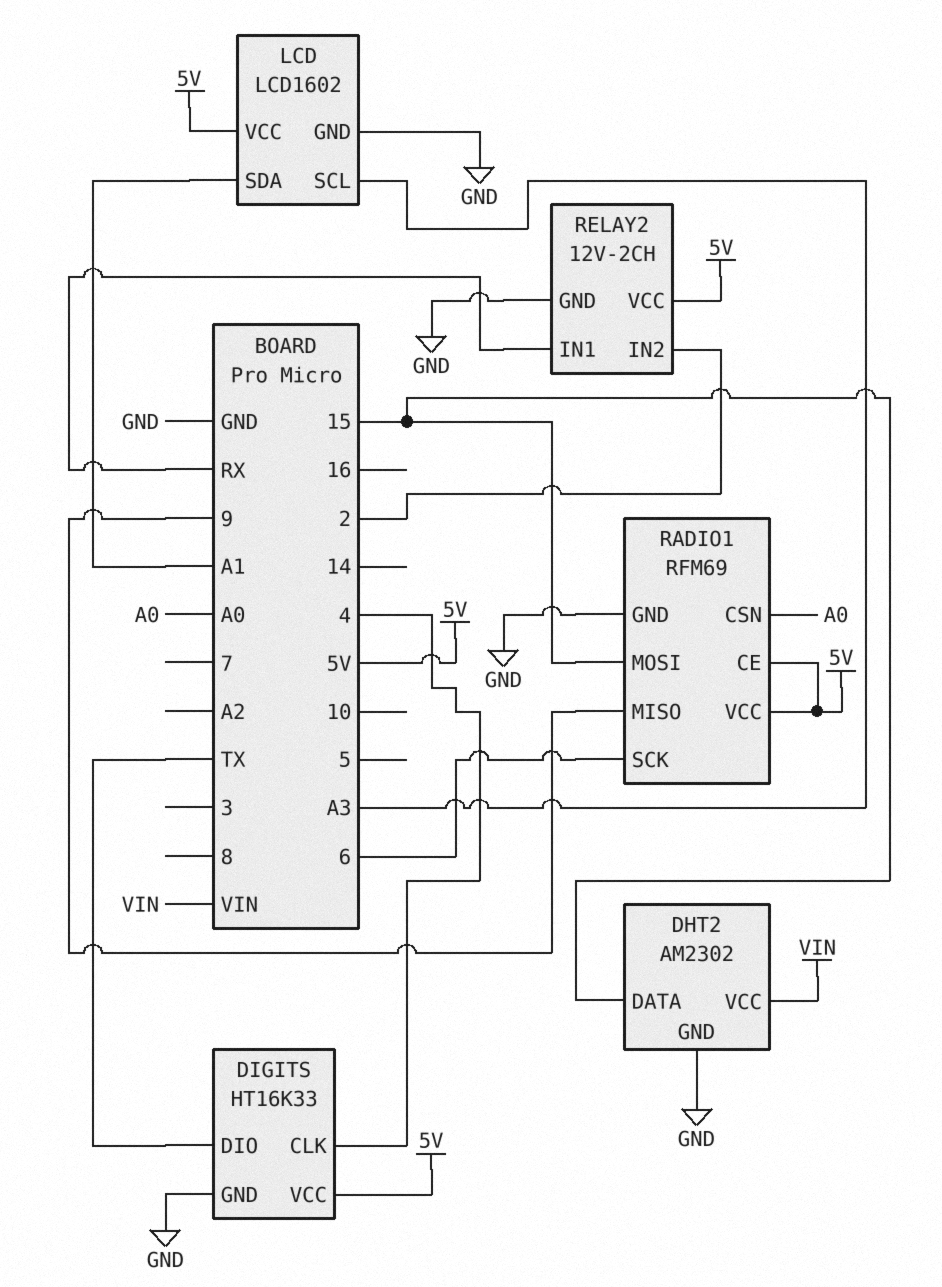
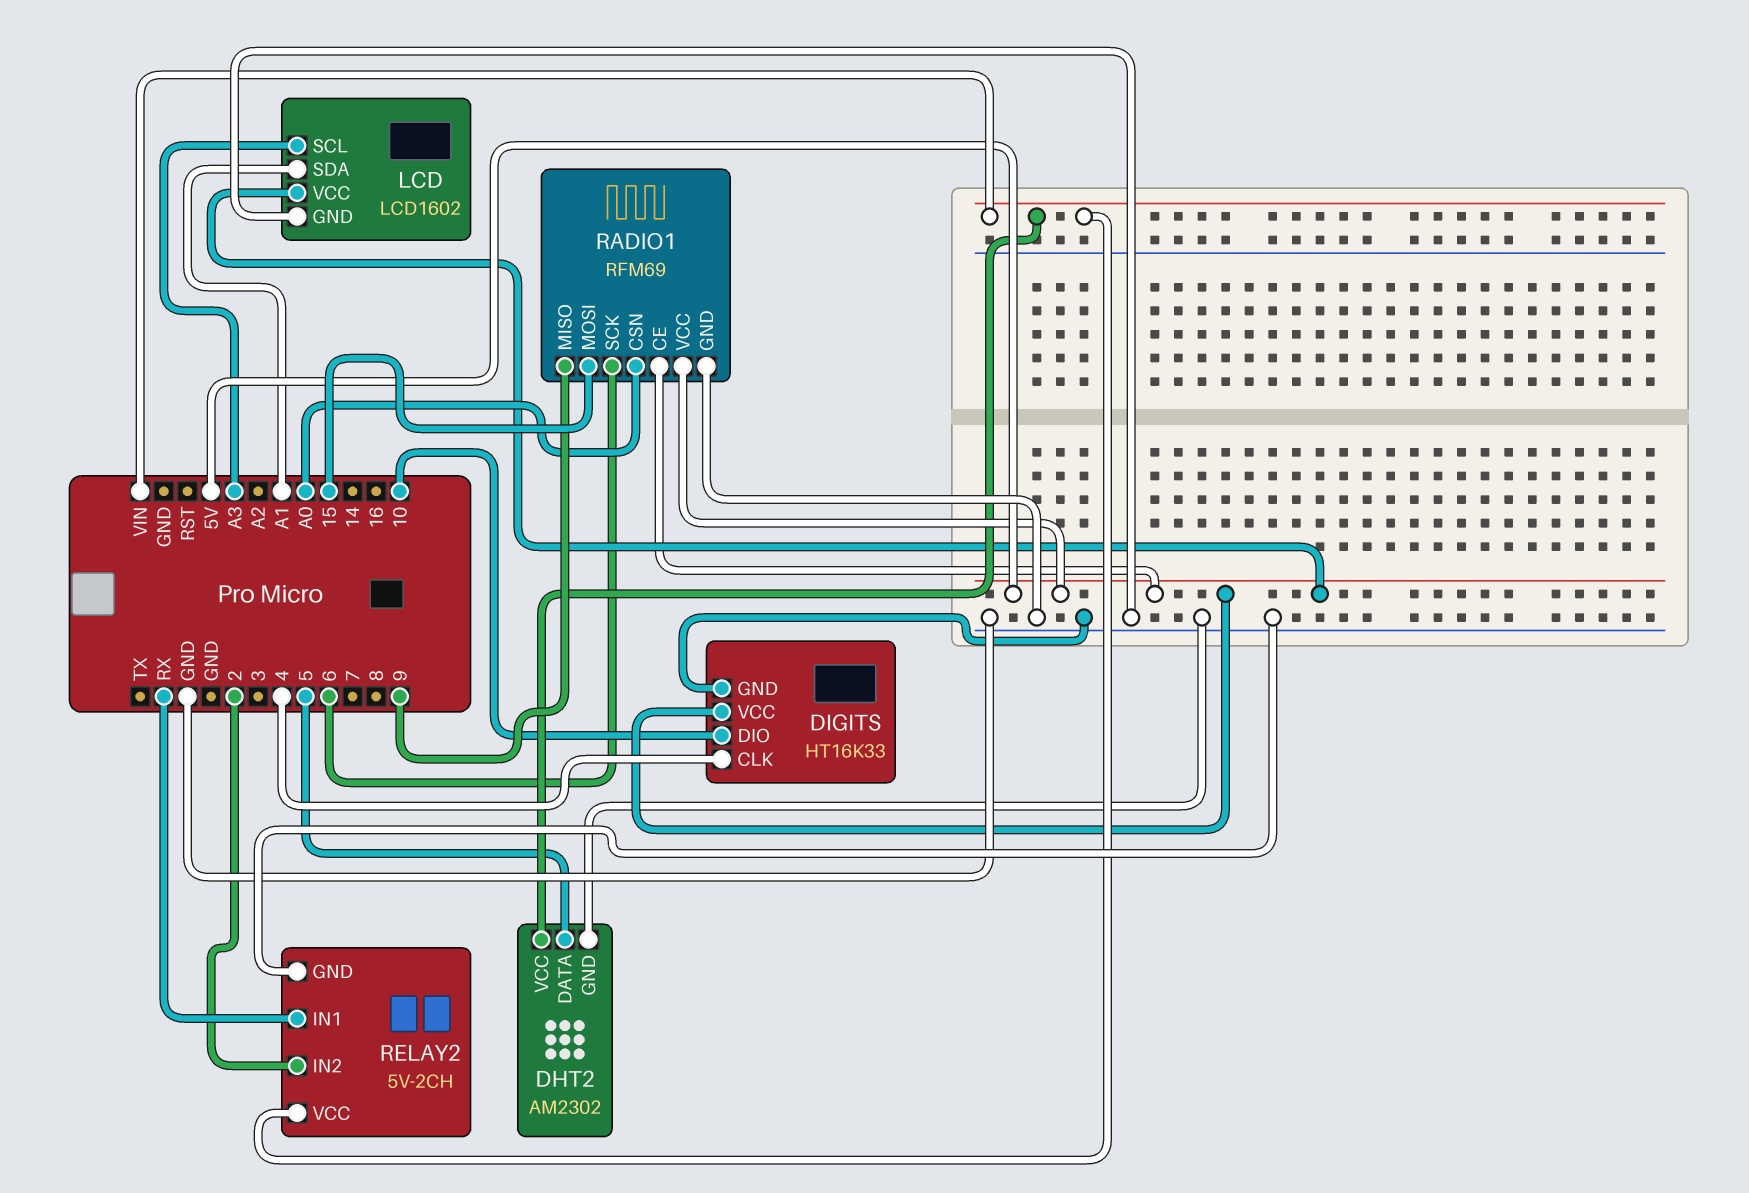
DHT2 pin DATA: 15 -> 5
DIGITS pin DIO: TX -> 10
RELAY2: 12V-2CH -> 5V-2CH
RELAY2 pin VCC: 5V -> VIN

